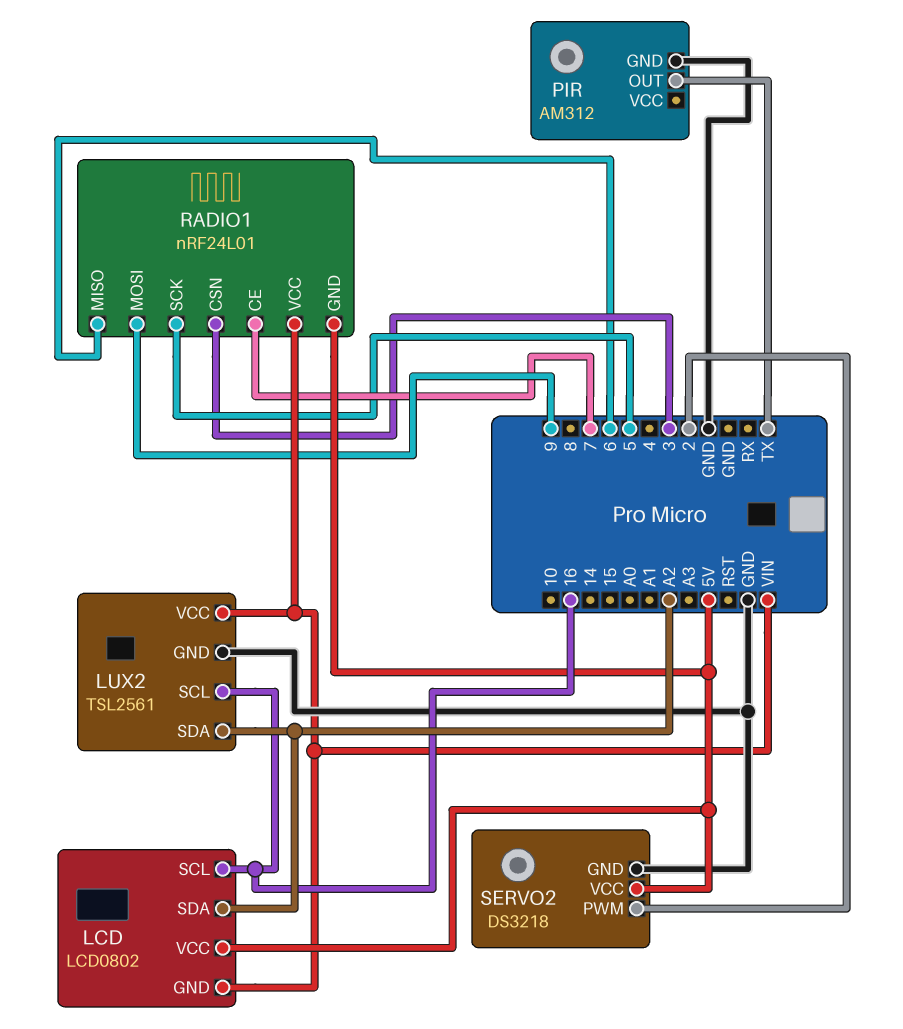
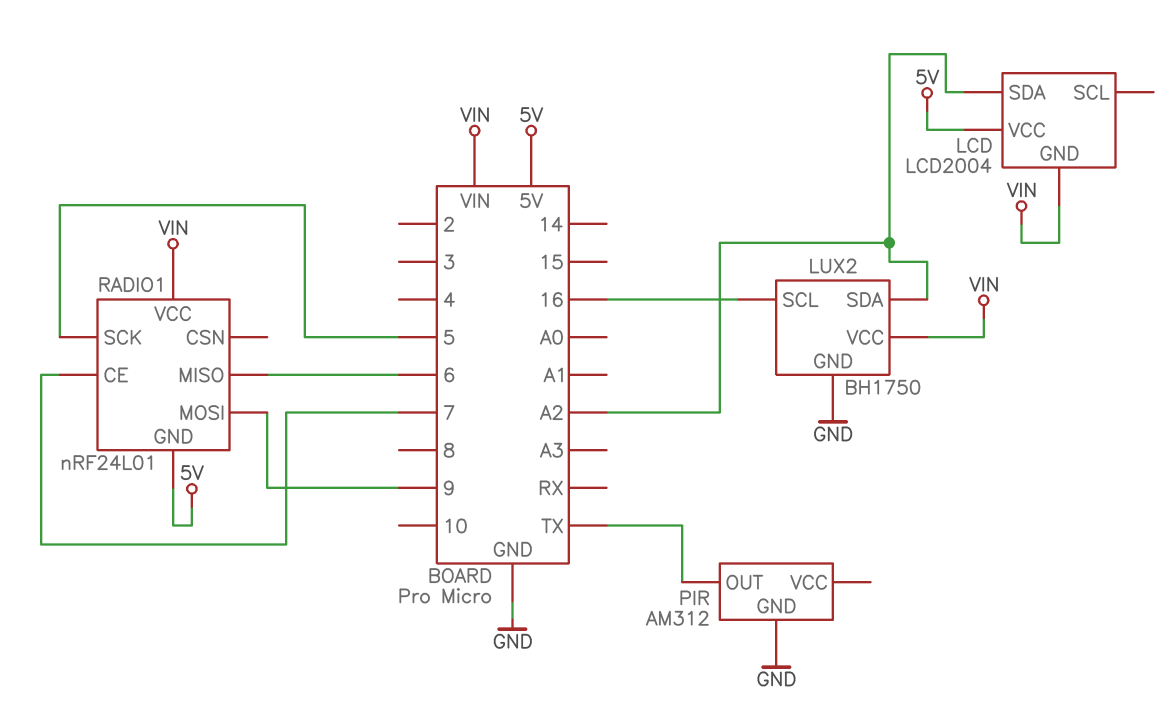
LCD: LCD0802 -> LCD2004
LCD pin SCL: 16 -> none
LUX2: TSL2561 -> BH1750
RADIO1 pin CSN: 3 -> none
SERVO2: DS3218 -> none
SERVO2 pin GND: GND -> none
SERVO2 pin PWM: 2 -> none
SERVO2 pin VCC: 5V -> none

